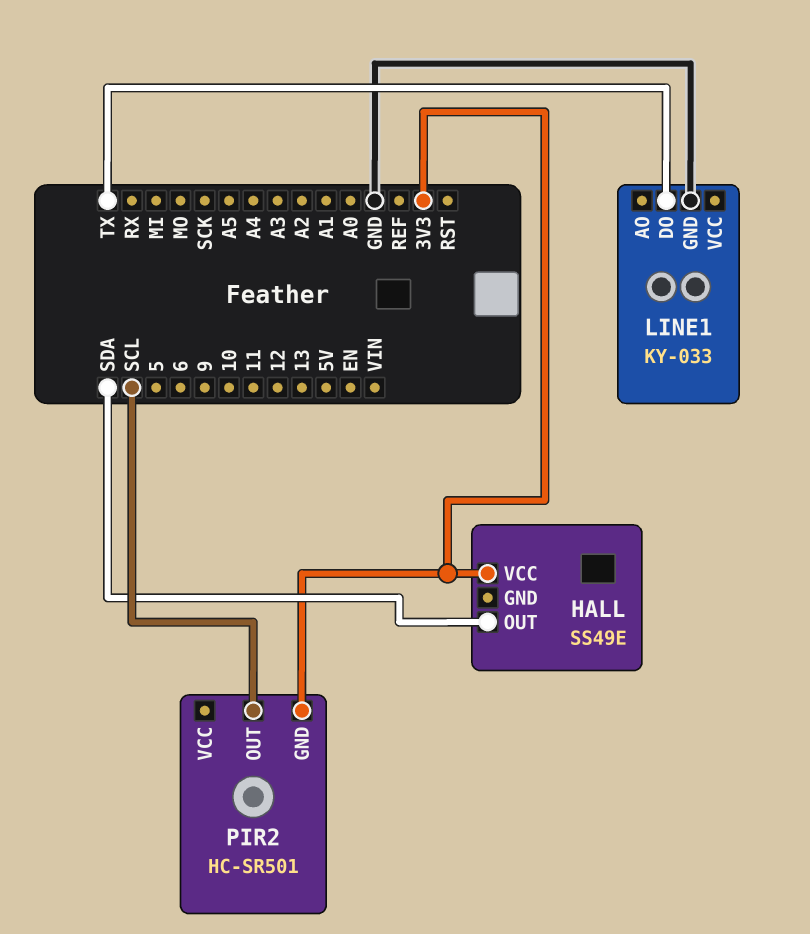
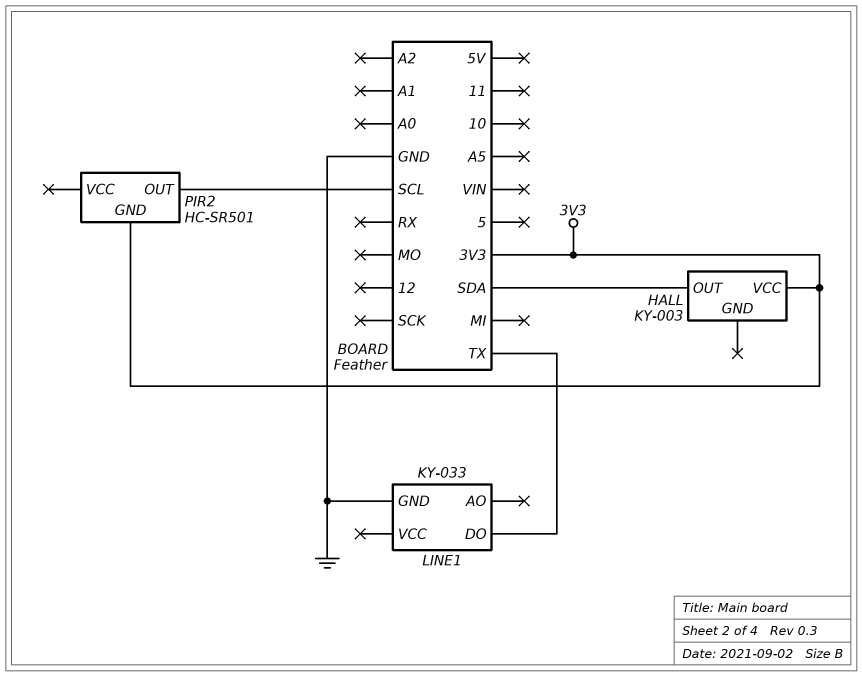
HALL: SS49E -> KY-003

